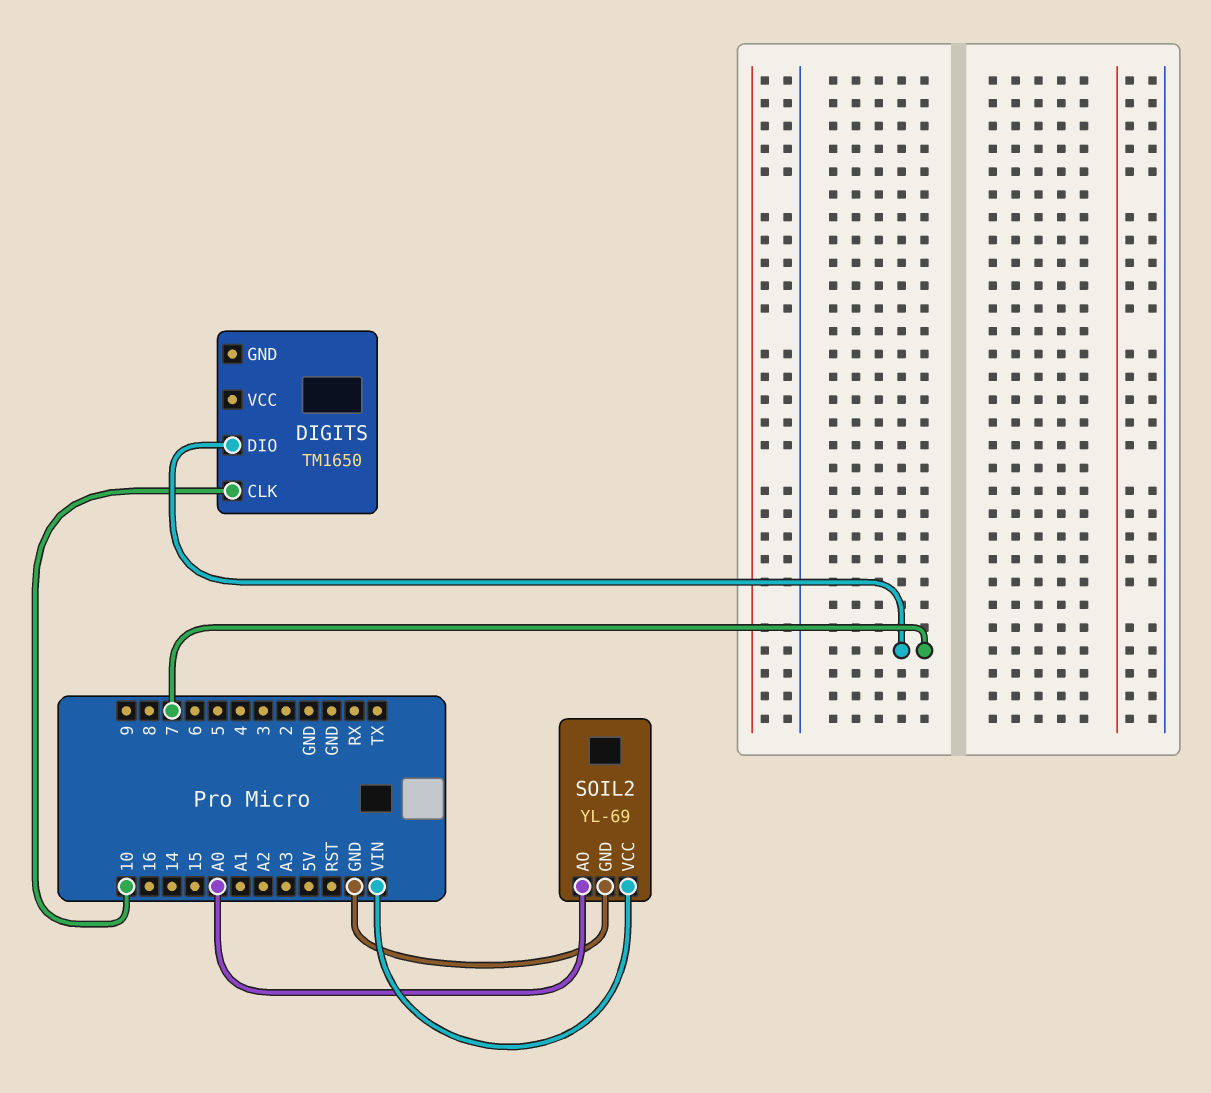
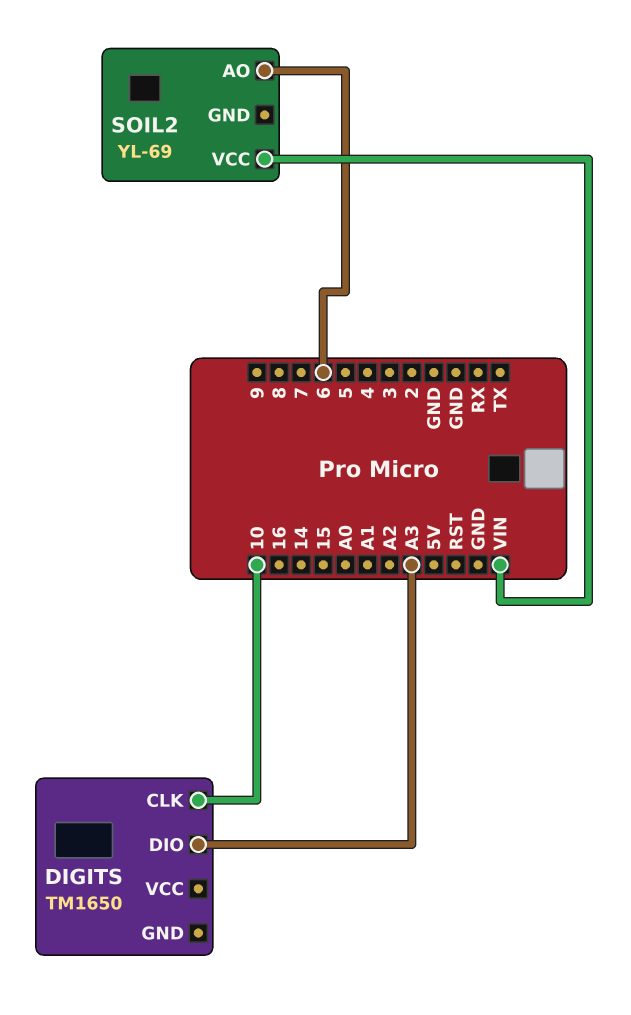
DIGITS pin DIO: 7 -> A3
SOIL2 pin AO: A0 -> 6
SOIL2 pin GND: GND -> none

